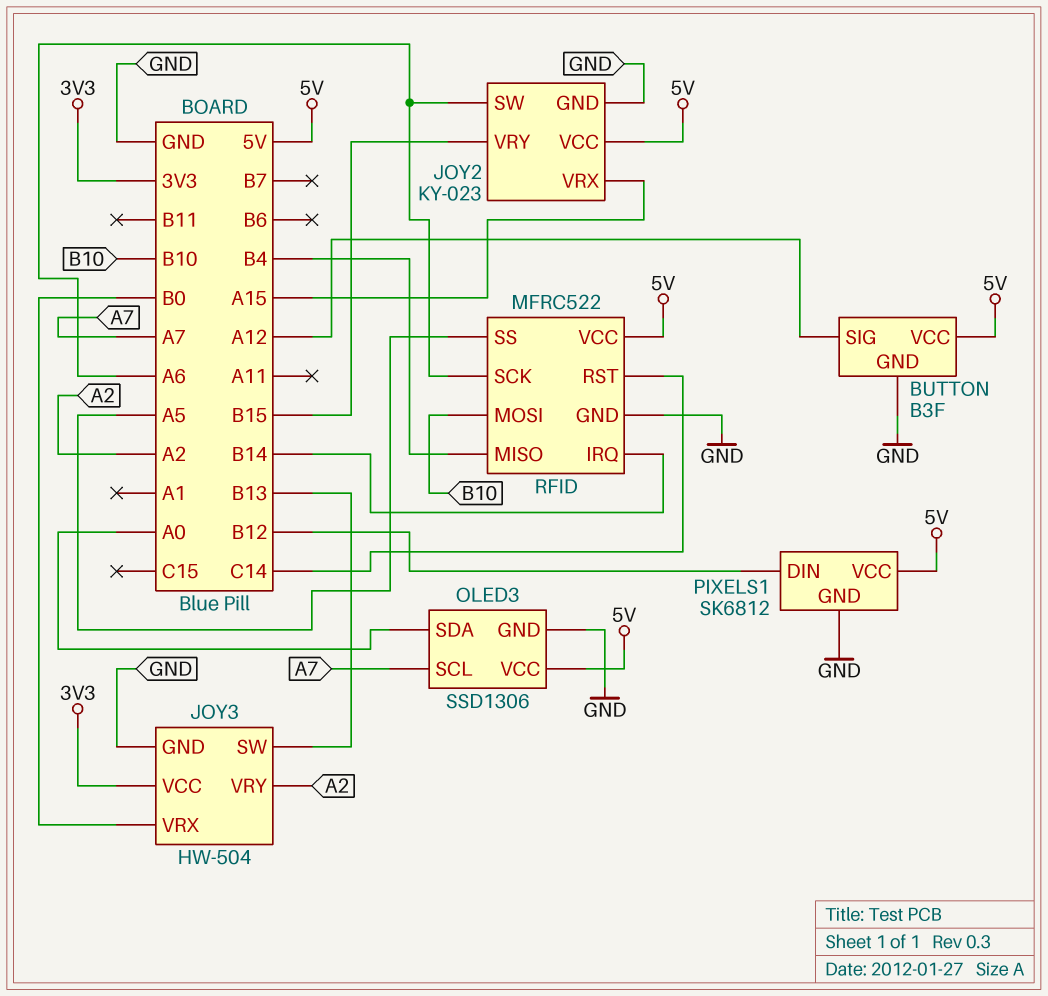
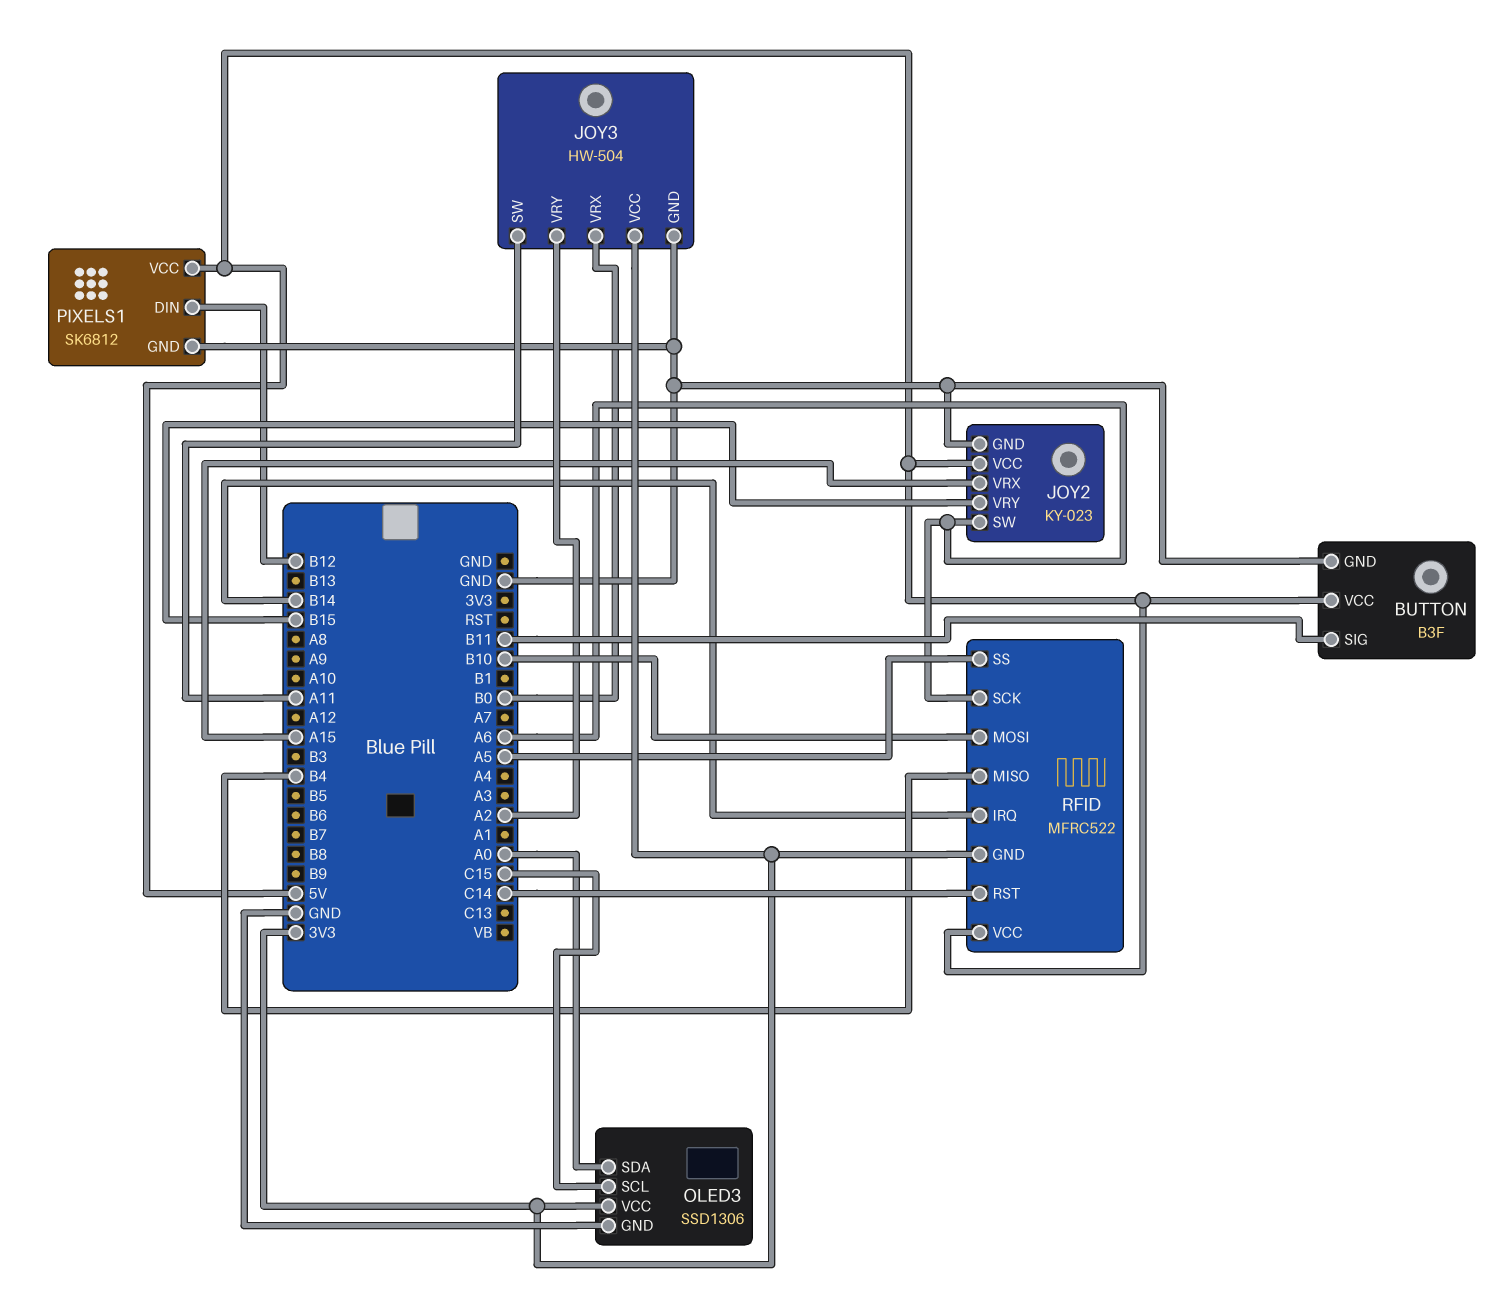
BUTTON pin SIG: A12 -> B11
JOY3 pin SW: B13 -> A11
OLED3 pin SCL: A7 -> C15
OLED3 pin VCC: 5V -> 3V3
RFID pin GND: GND -> 3V3

